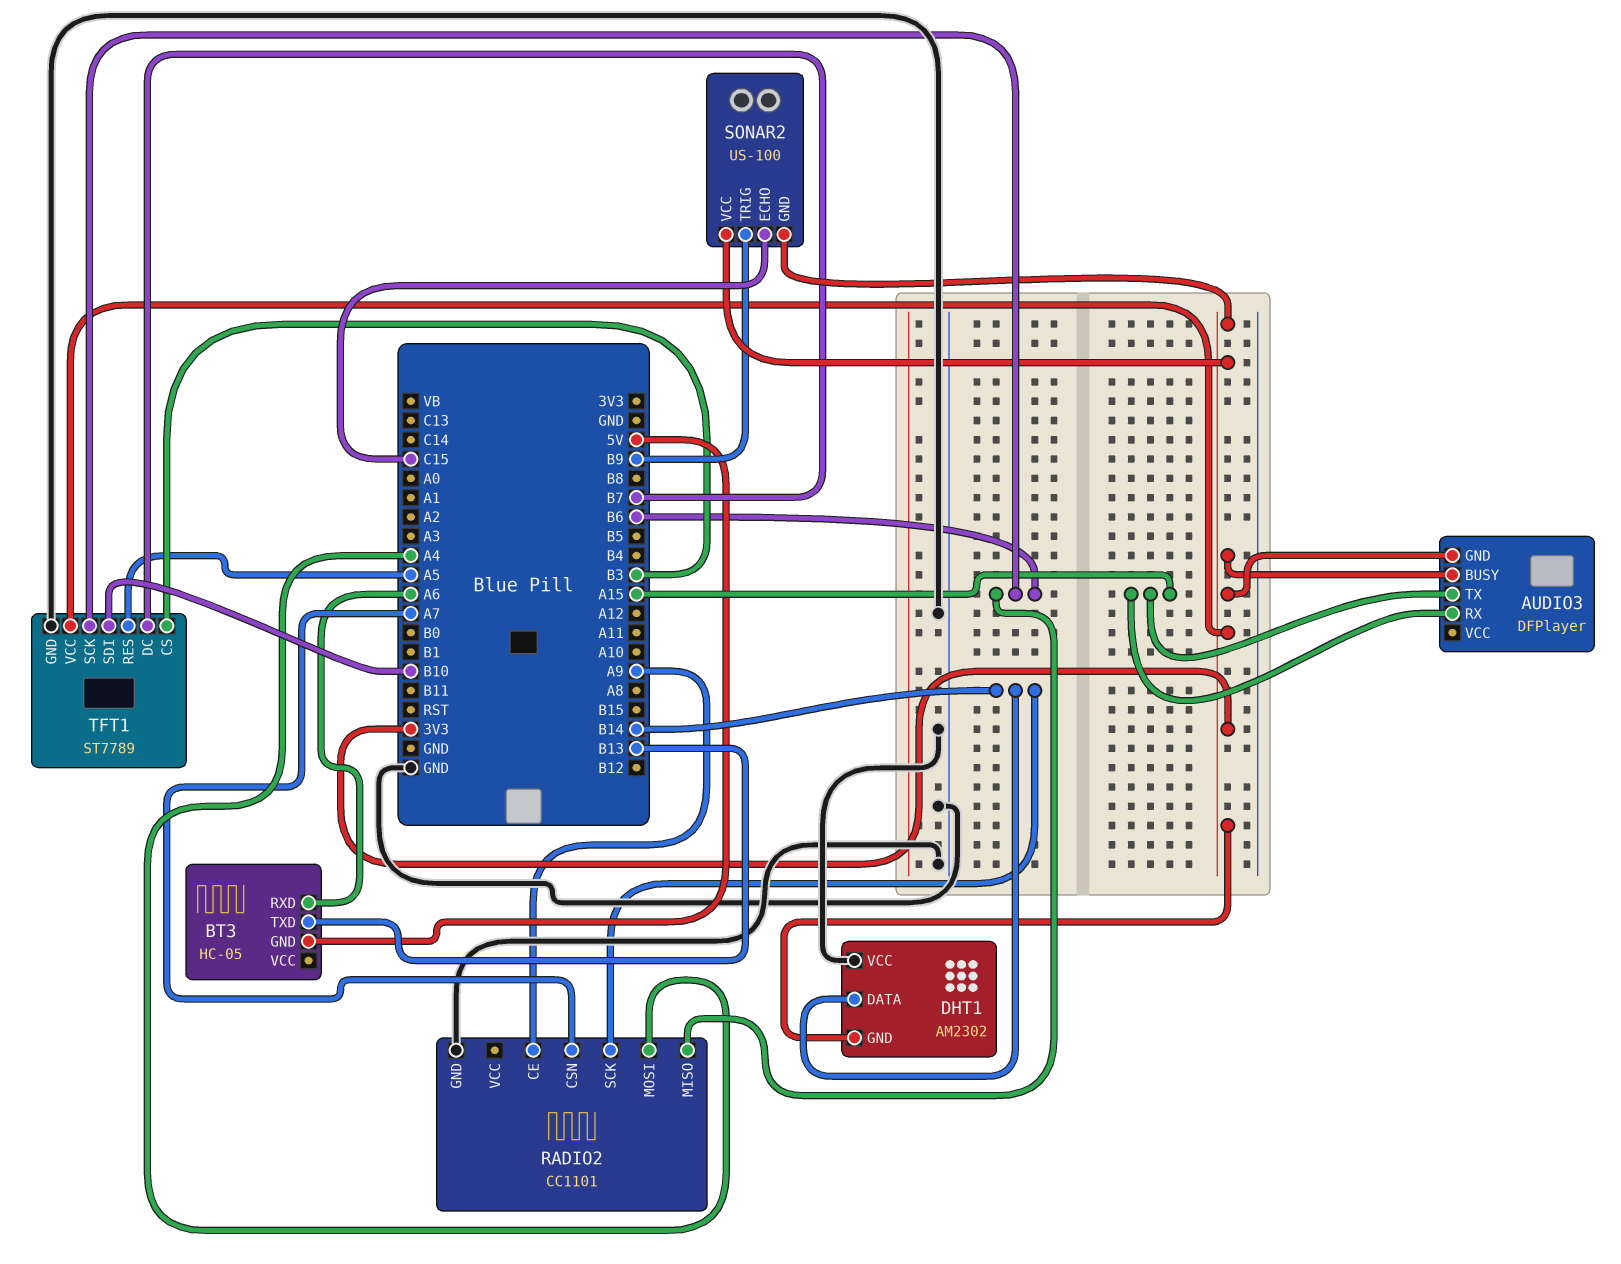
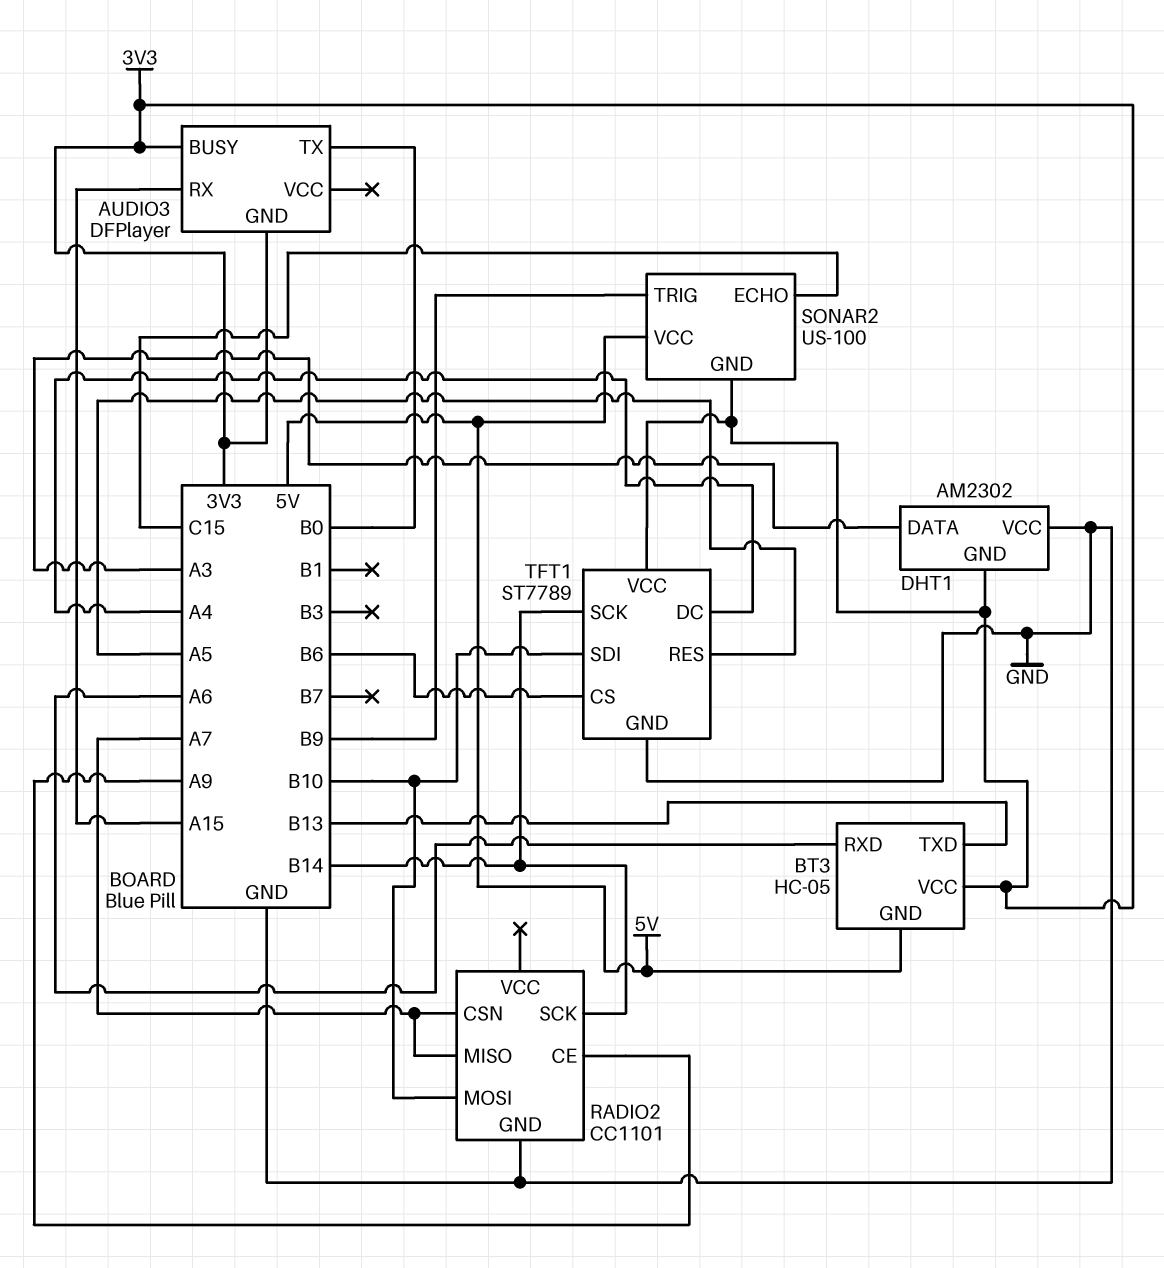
AUDIO3 pin TX: A15 -> B0
BT3 pin VCC: none -> 3V3
DHT1 pin DATA: B14 -> A3
RADIO2 pin MISO: B6 -> A7
RADIO2 pin MOSI: A4 -> B10
SONAR2 pin VCC: 3V3 -> 5V
TFT1 pin CS: B3 -> B6
TFT1 pin DC: B7 -> A4
TFT1 pin SCK: B6 -> B14

